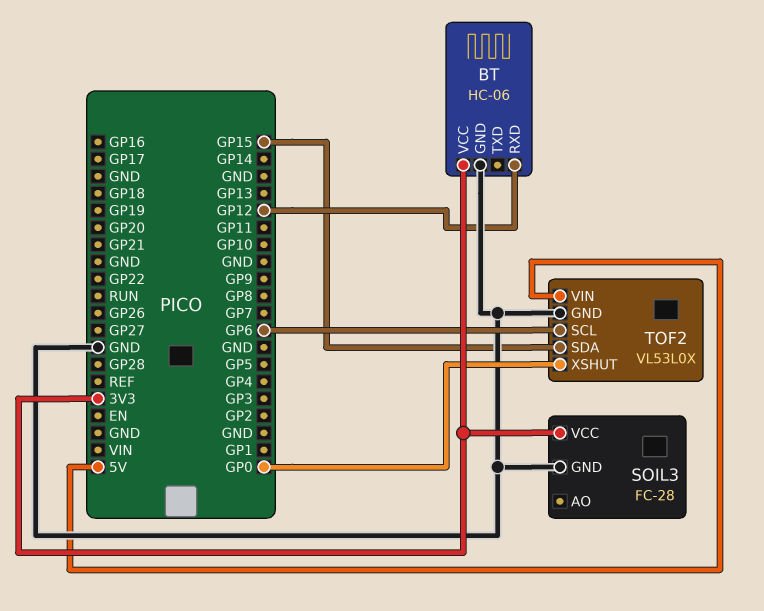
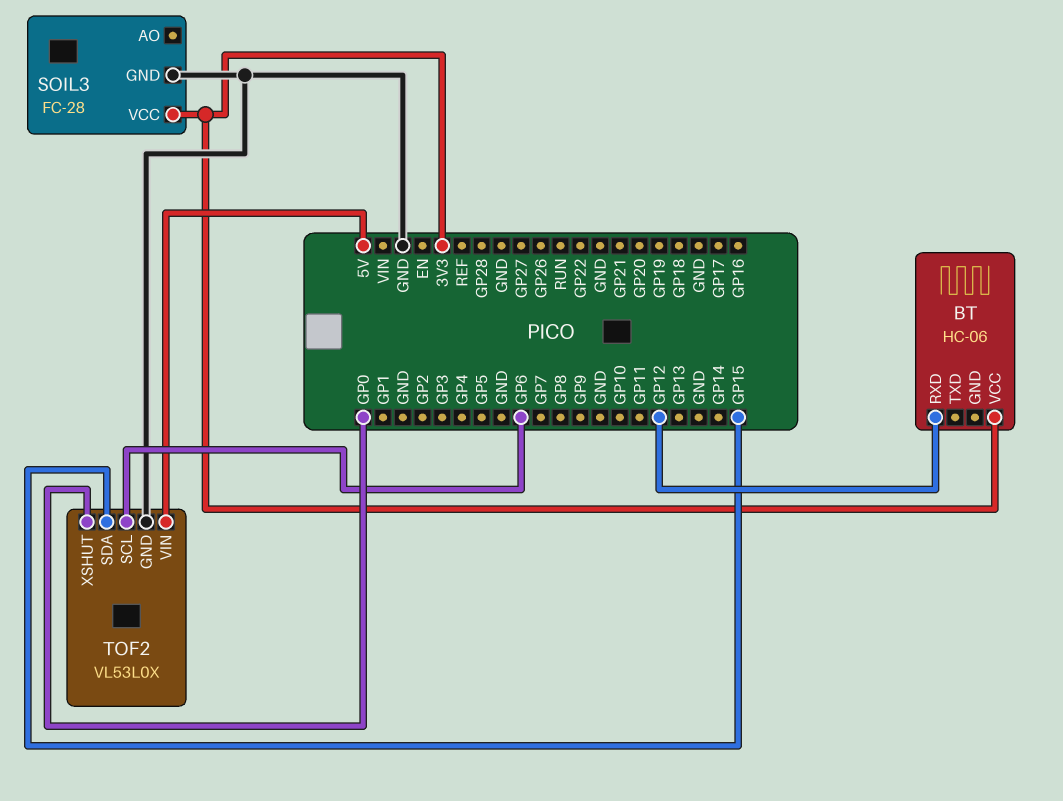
BT pin GND: GND -> none

